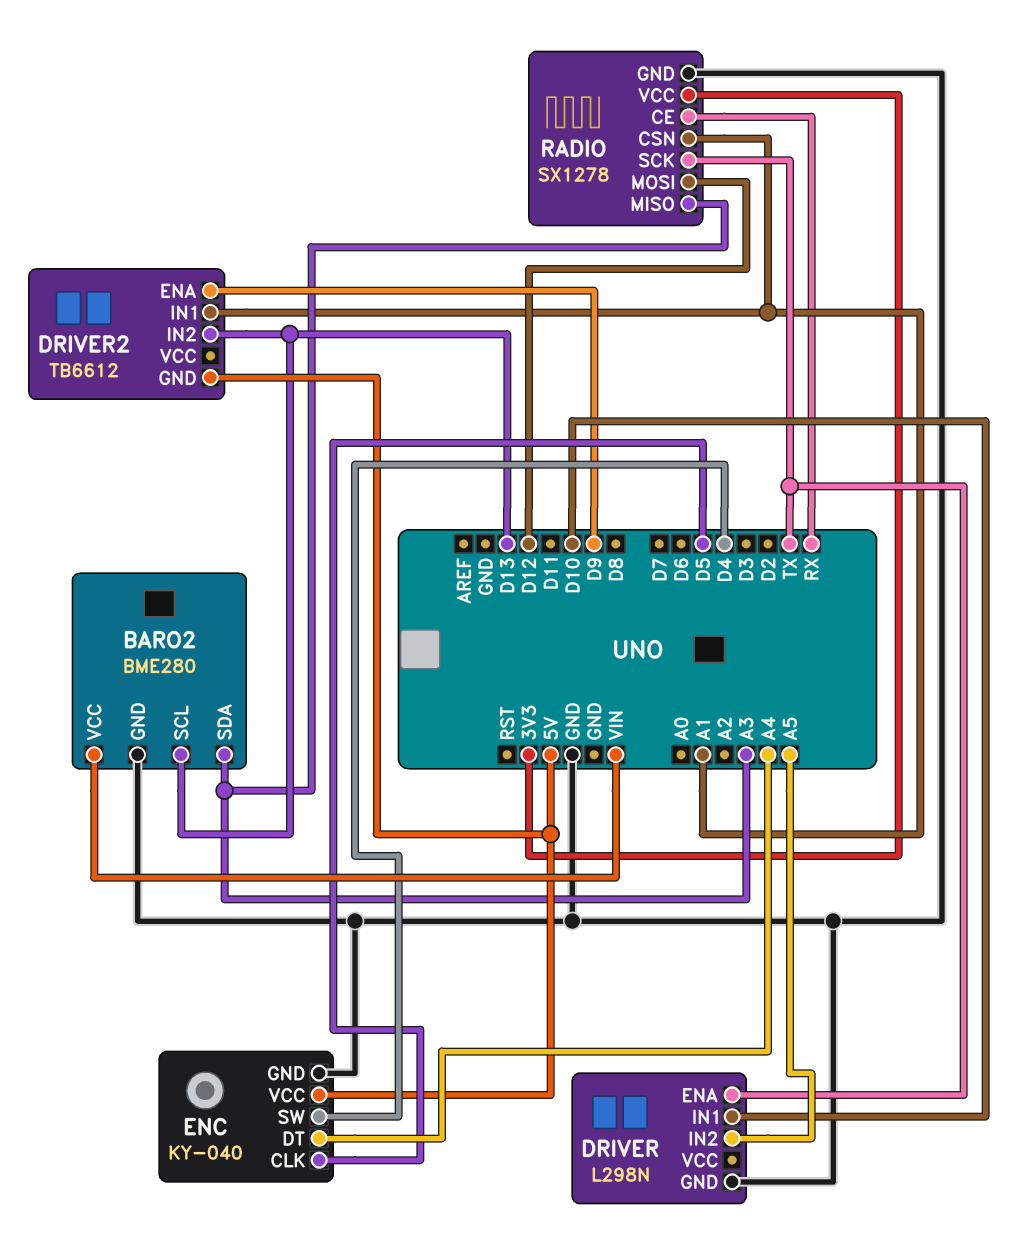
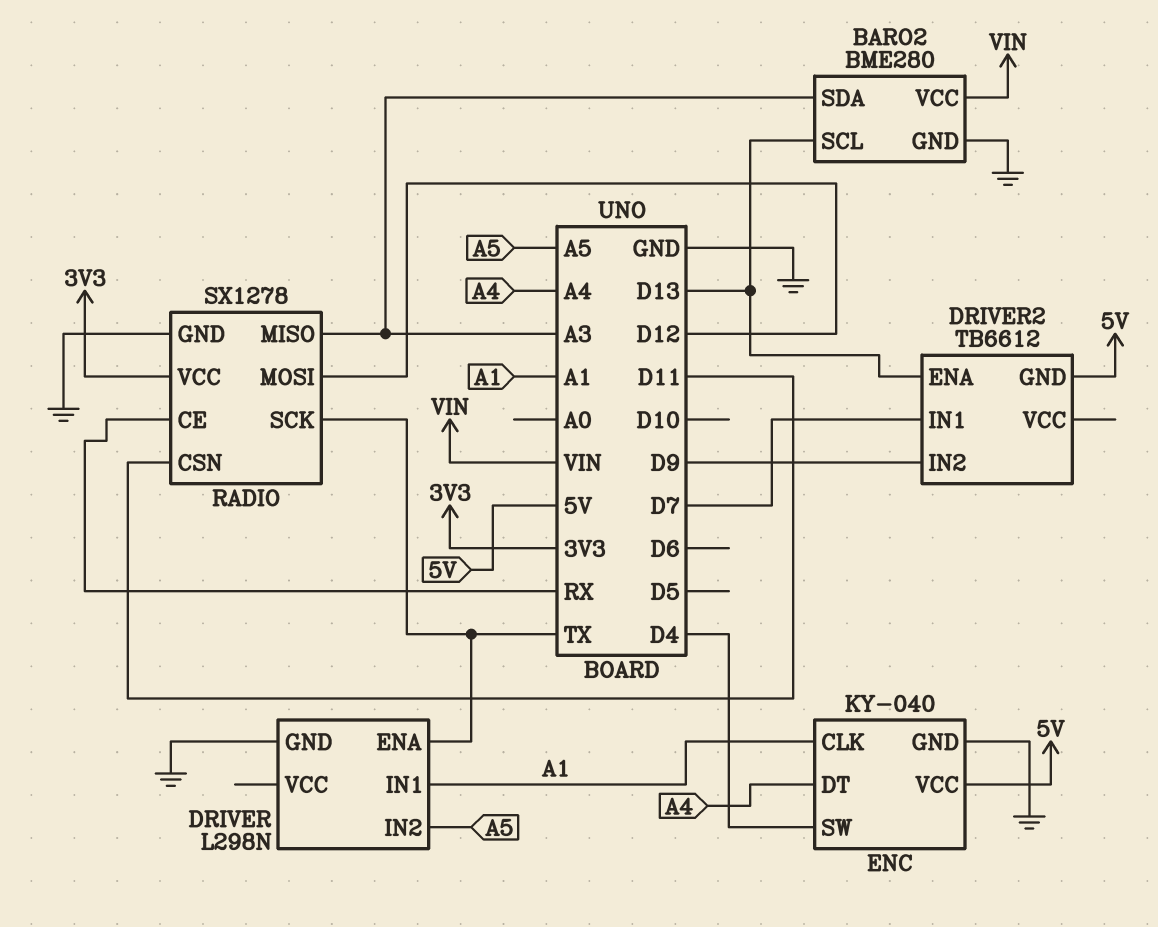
DRIVER pin IN1: D10 -> A1
DRIVER2 pin ENA: D9 -> D13
DRIVER2 pin IN1: A1 -> D7
DRIVER2 pin IN2: D13 -> D9
ENC pin CLK: D5 -> A1
RADIO pin CSN: A1 -> D11

